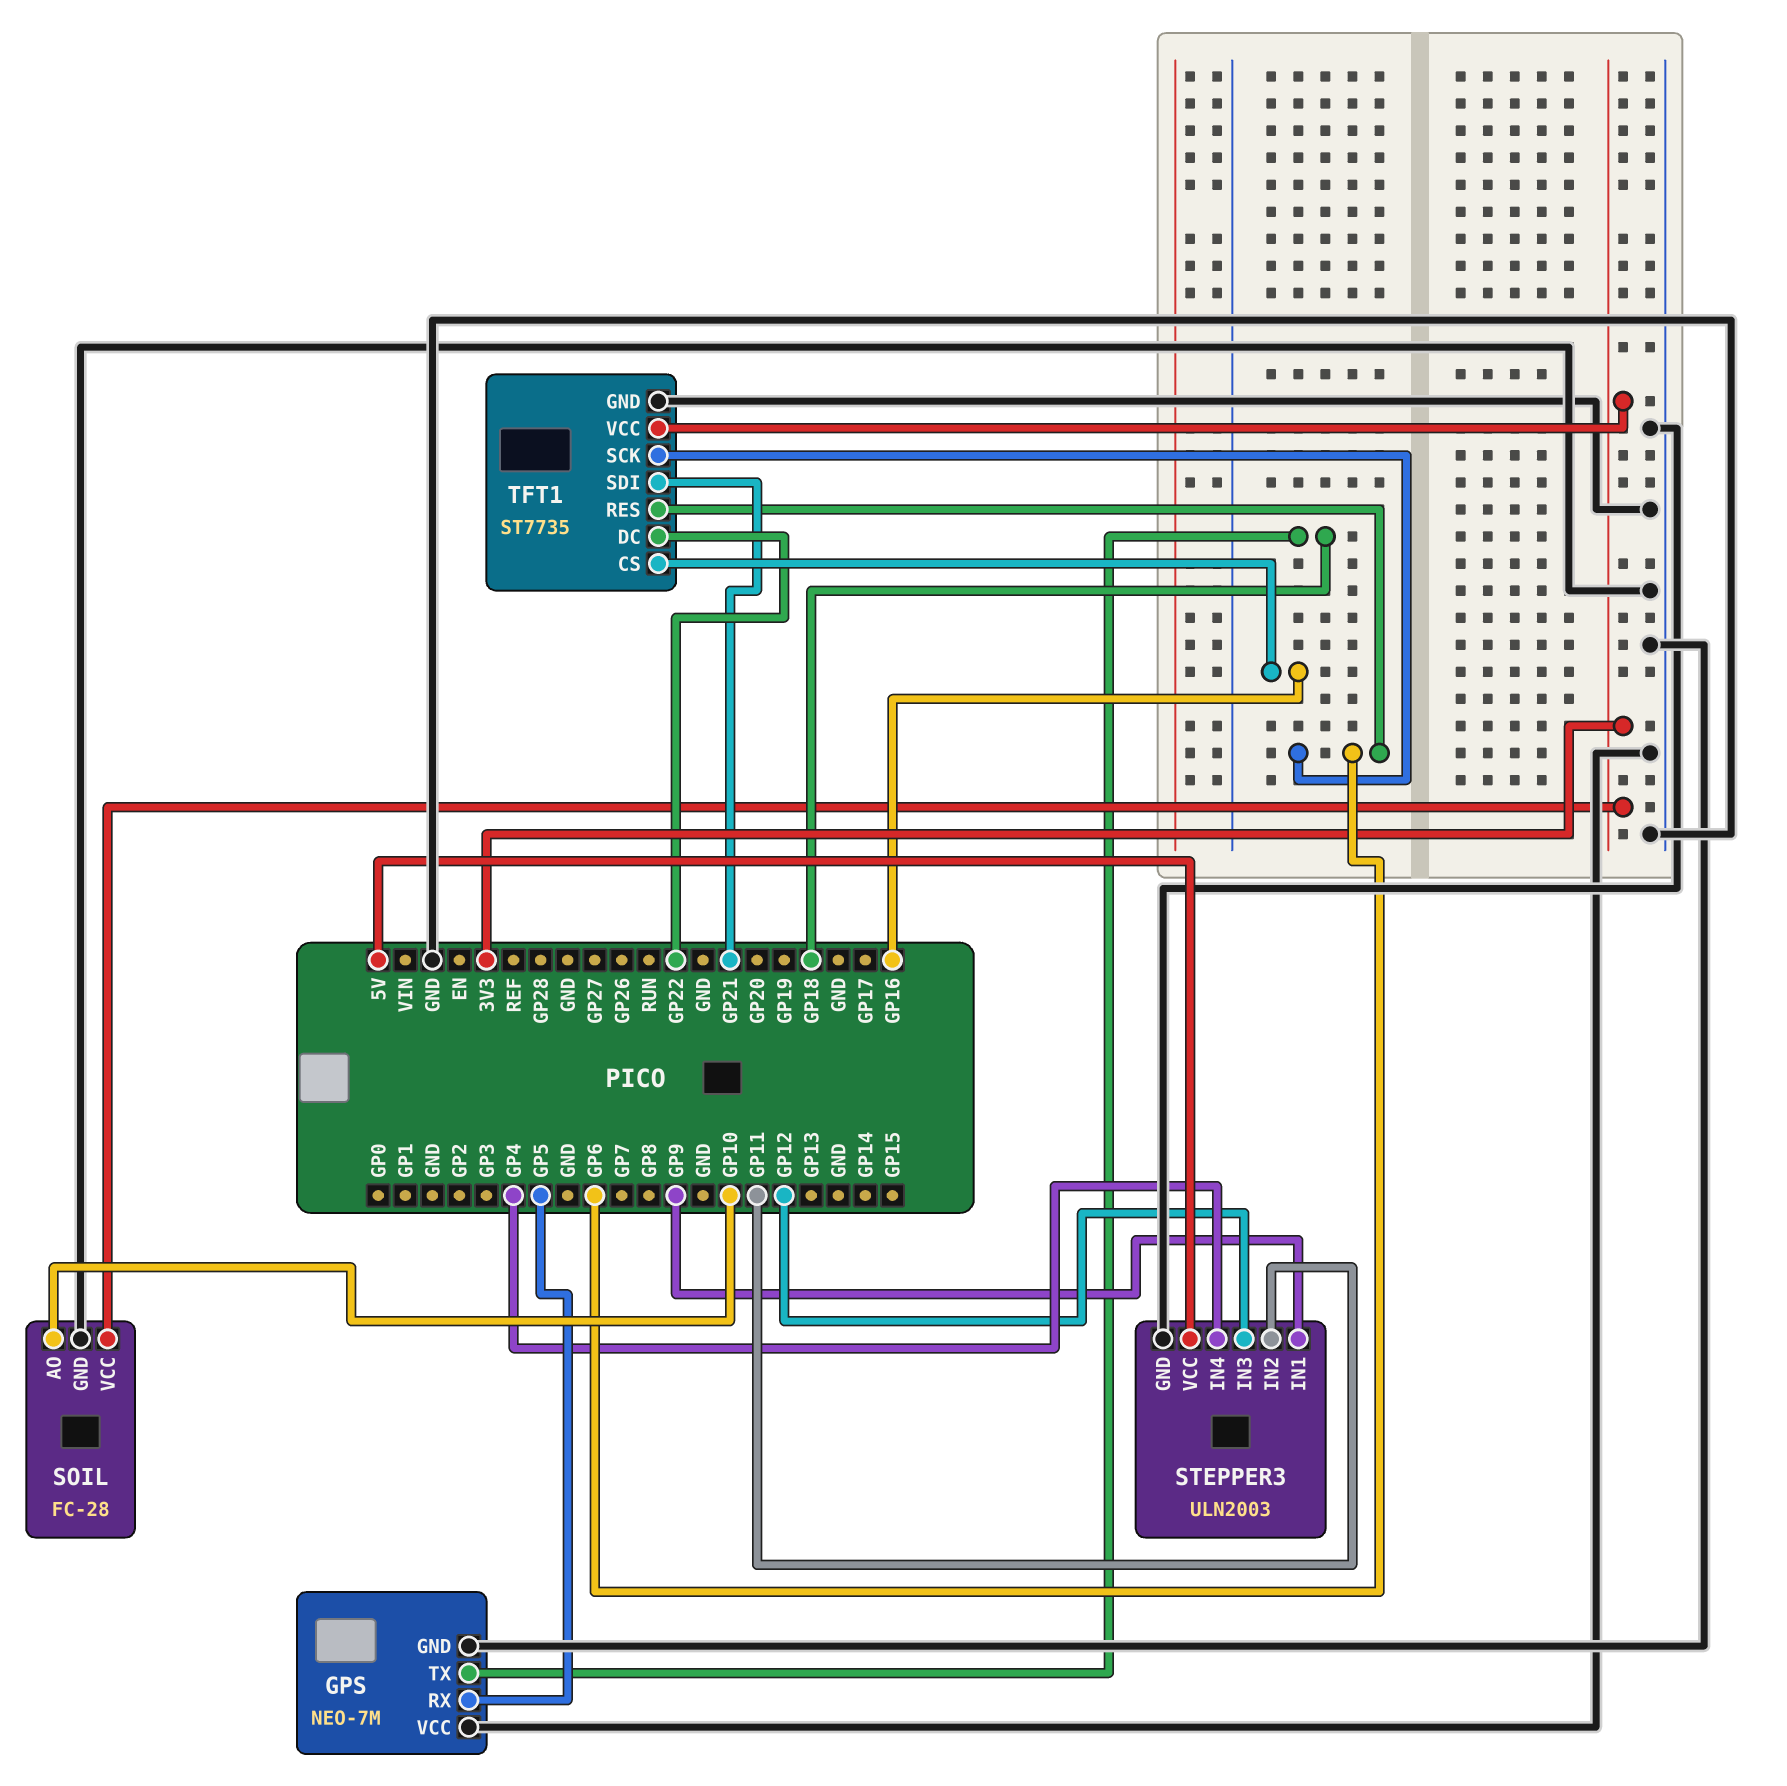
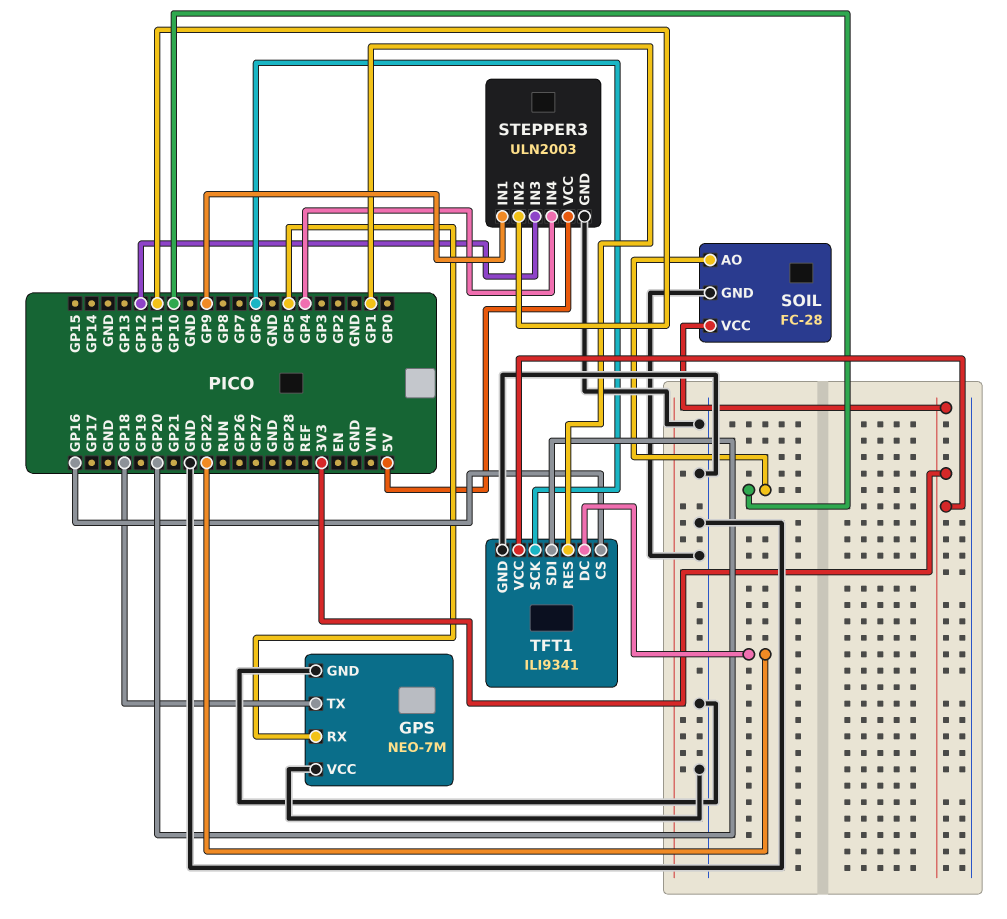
TFT1: ST7735 -> ILI9341
TFT1 pin RES: GP6 -> GP1
TFT1 pin SDI: GP21 -> GP20

